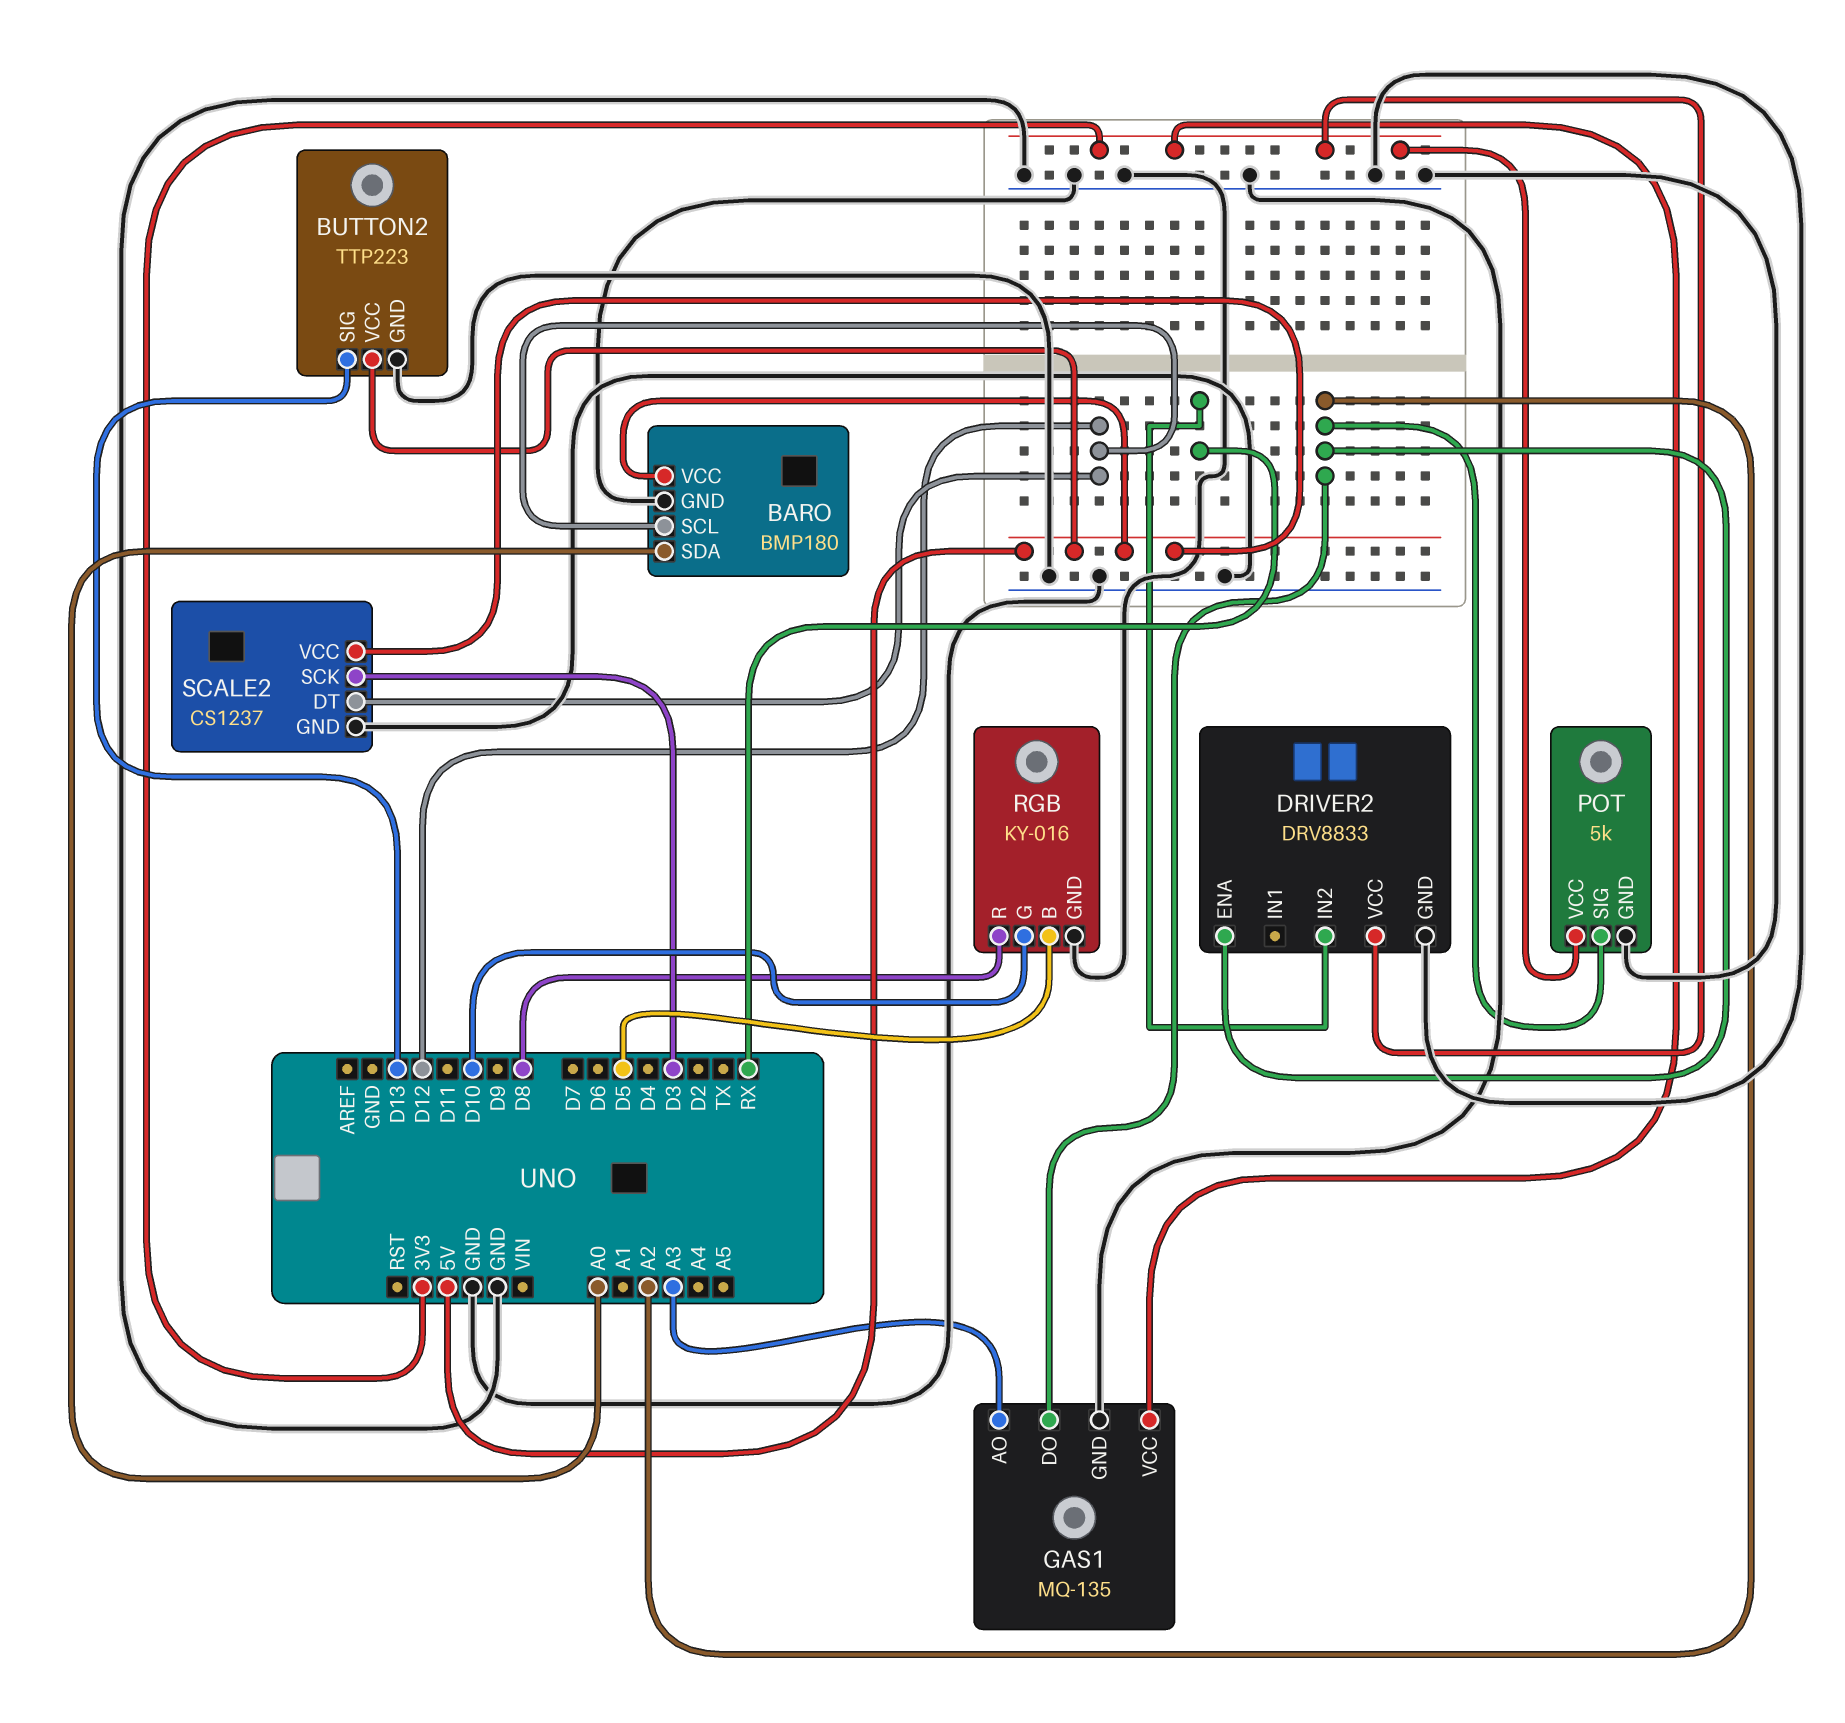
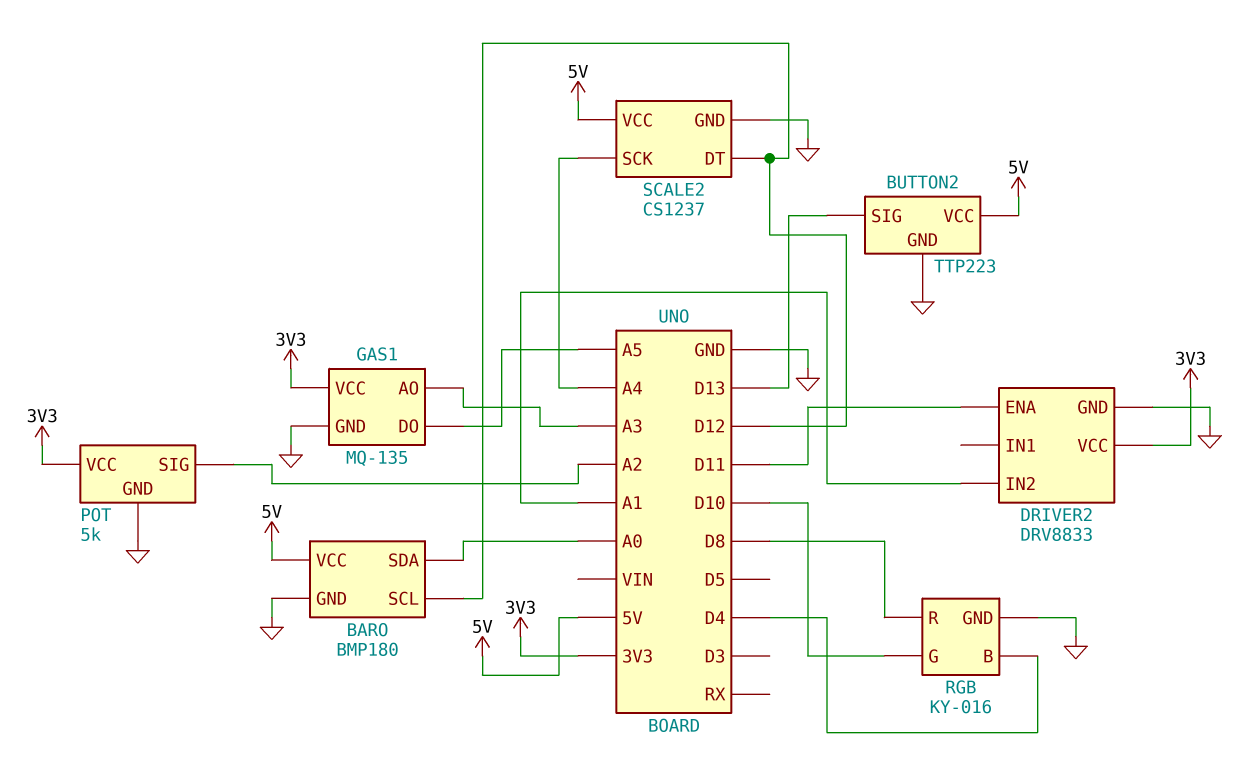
DRIVER2 pin ENA: A2 -> D11
DRIVER2 pin IN2: RX -> A1
GAS1 pin DO: A2 -> A5
RGB pin B: D5 -> D4
SCALE2 pin SCK: D3 -> A4

